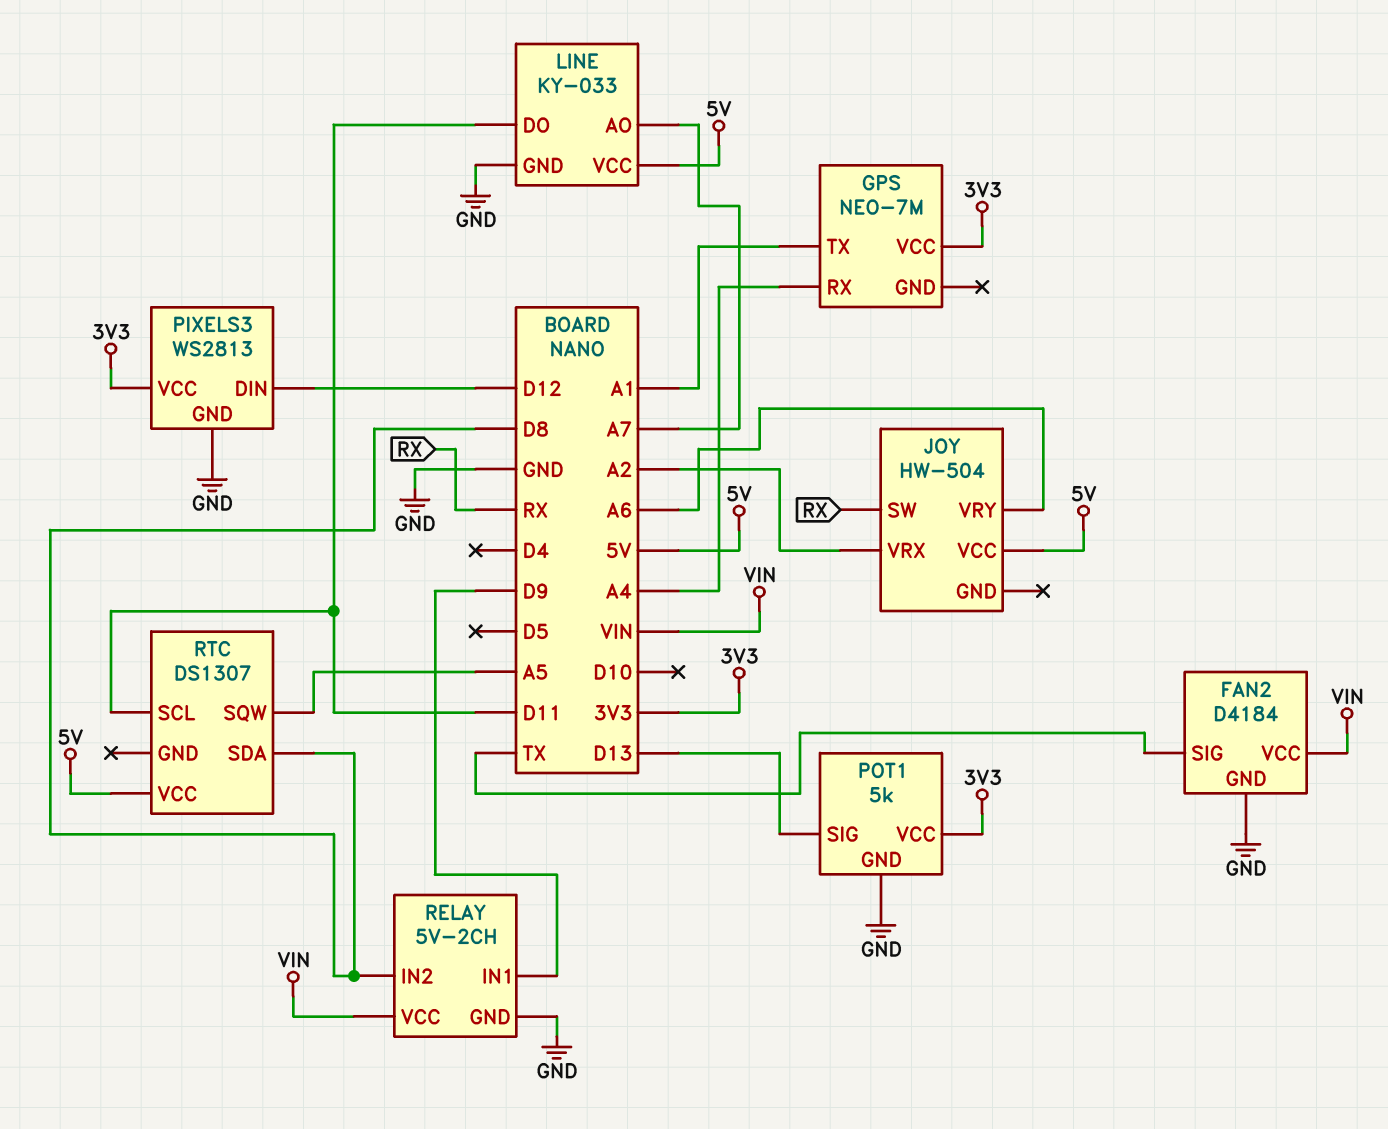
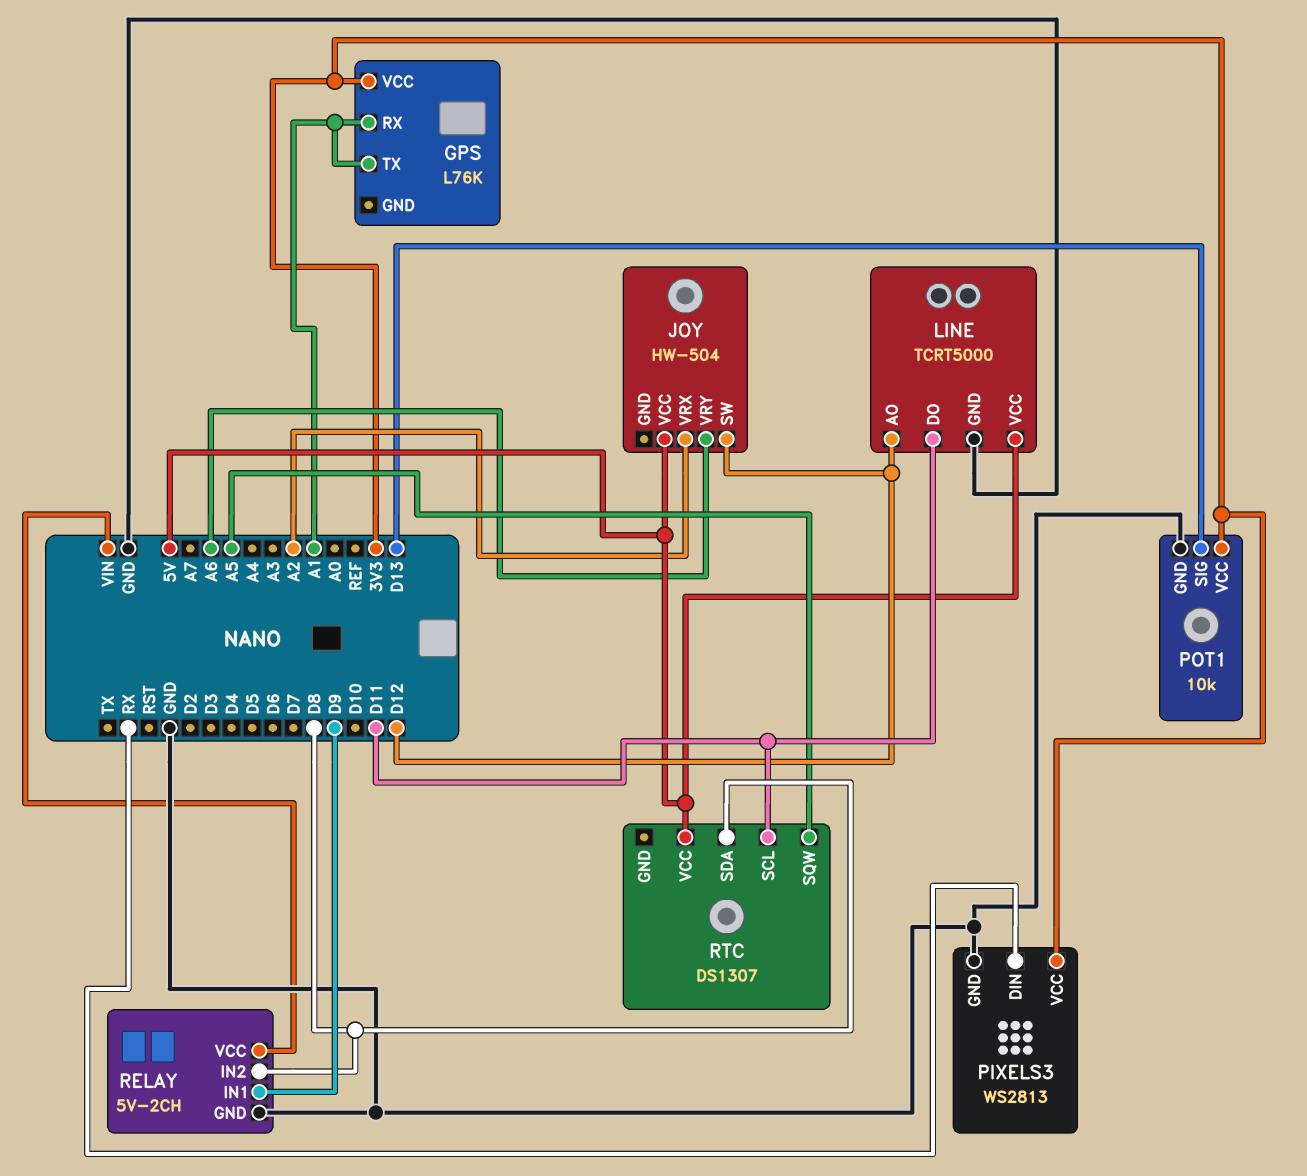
FAN2: D4184 -> none
FAN2 pin GND: GND -> none
FAN2 pin SIG: TX -> none
FAN2 pin VCC: VIN -> none
GPS: NEO-7M -> L76K
GPS pin RX: A4 -> A1
JOY pin SW: RX -> D12
LINE: KY-033 -> TCRT5000
LINE pin AO: A7 -> D12
PIXELS3 pin DIN: D12 -> RX
POT1: 5k -> 10k

